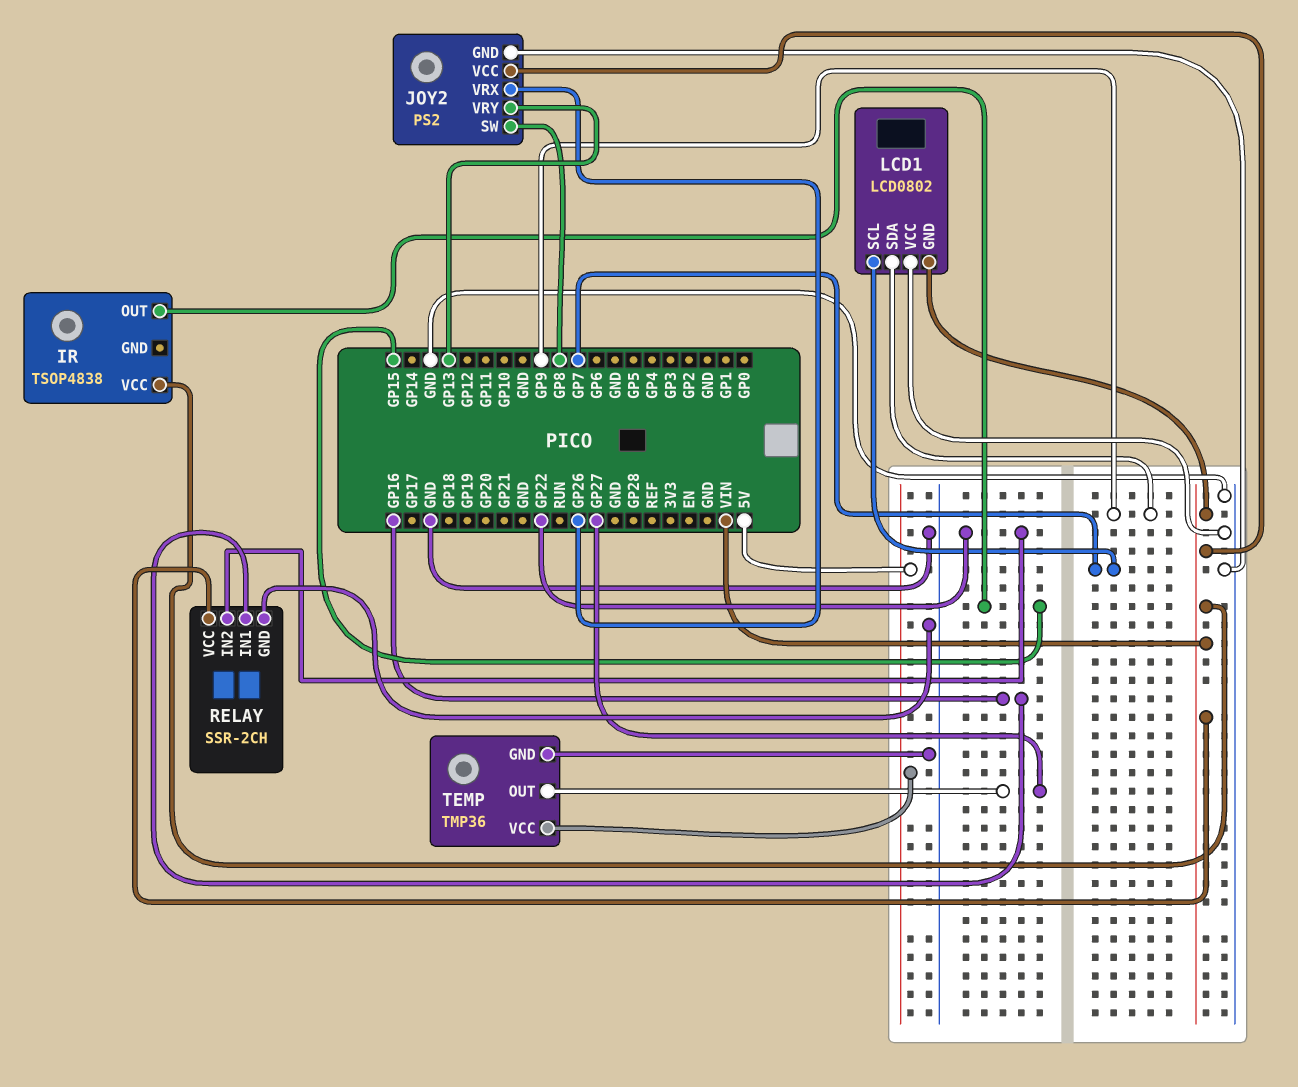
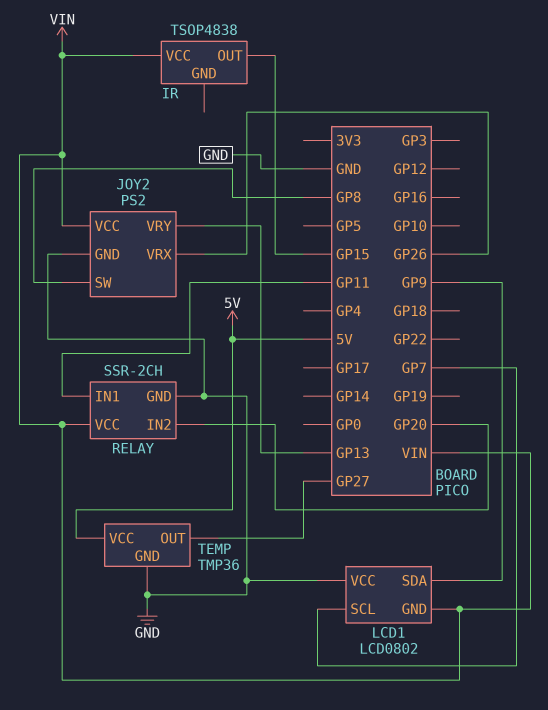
RELAY pin IN1: GP16 -> GP11
RELAY pin IN2: GP22 -> GP20

